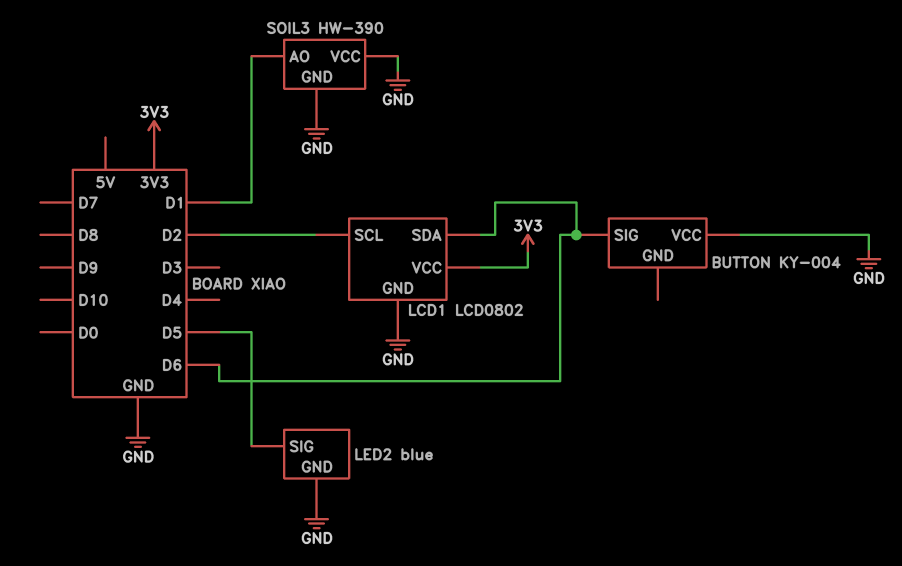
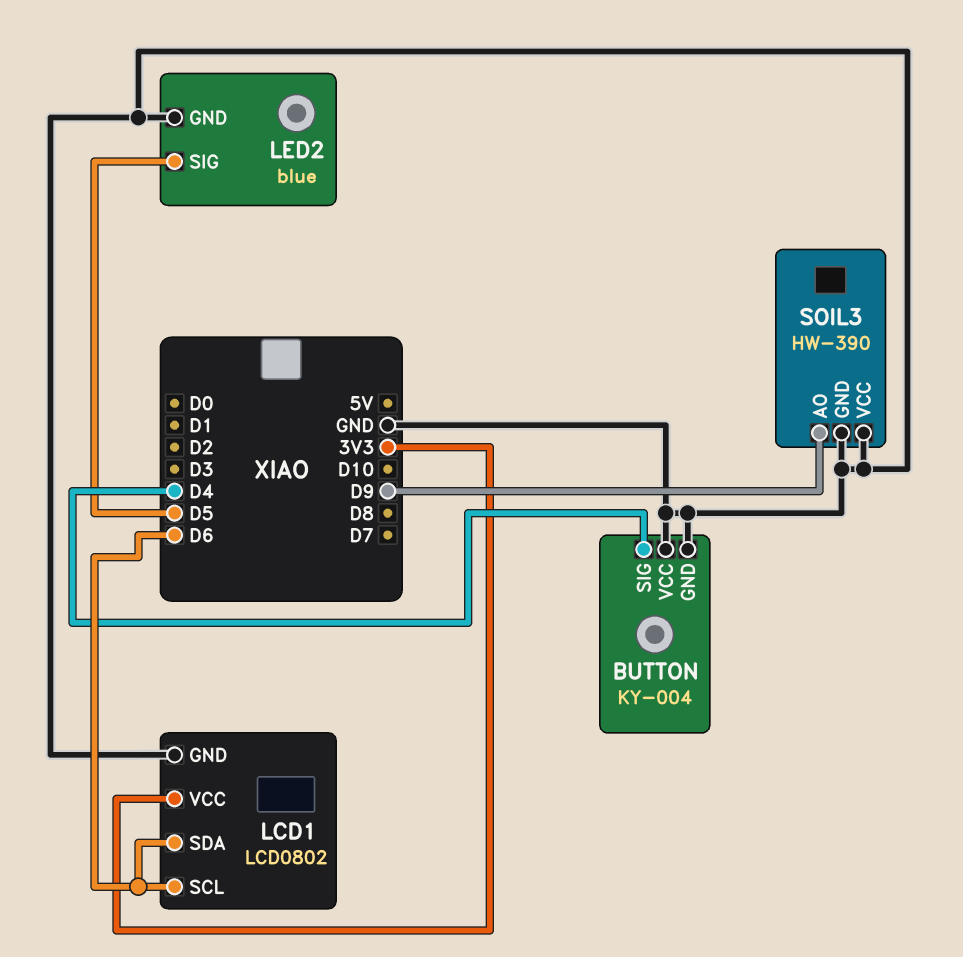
BUTTON pin GND: none -> GND
BUTTON pin SIG: D6 -> D4
LCD1 pin SCL: D2 -> D6
SOIL3 pin AO: D1 -> D9

